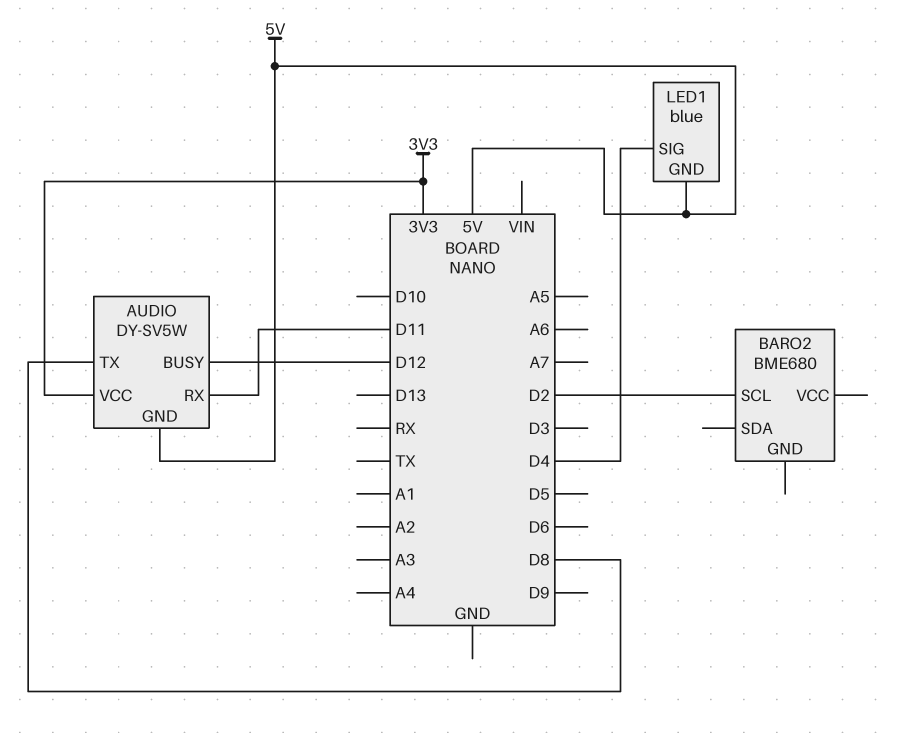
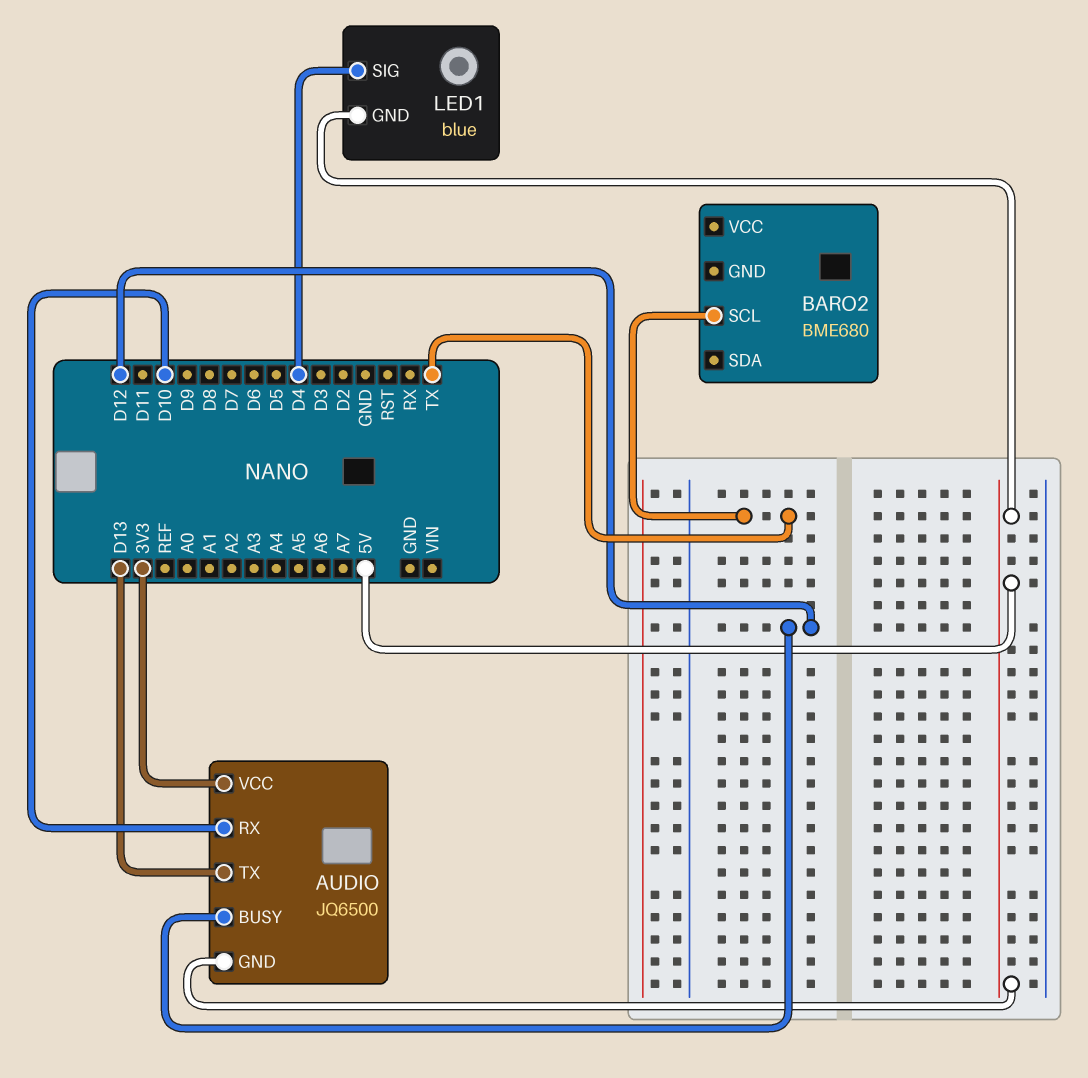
AUDIO: DY-SV5W -> JQ6500
AUDIO pin RX: D11 -> D10
AUDIO pin TX: D8 -> D13
BARO2 pin SCL: D2 -> TX

